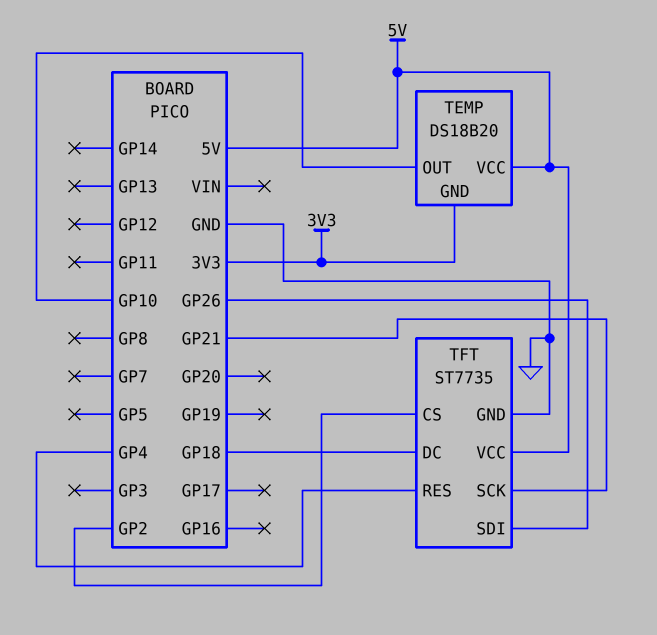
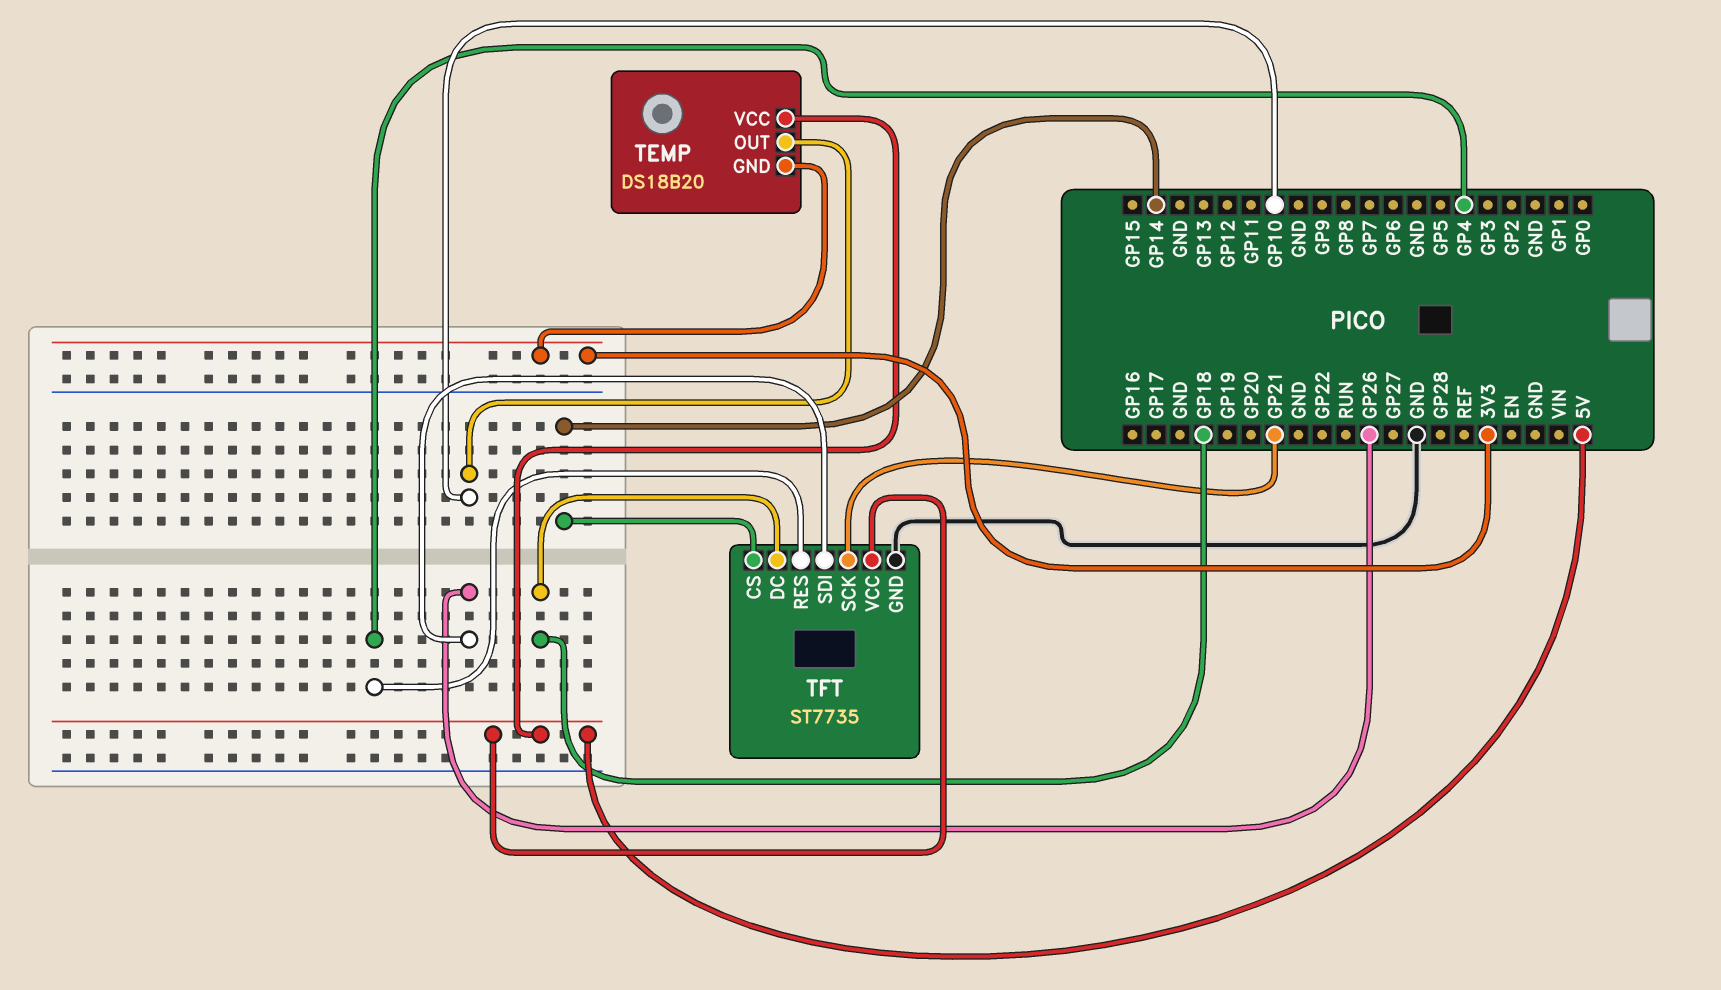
TFT pin CS: GP2 -> GP14

